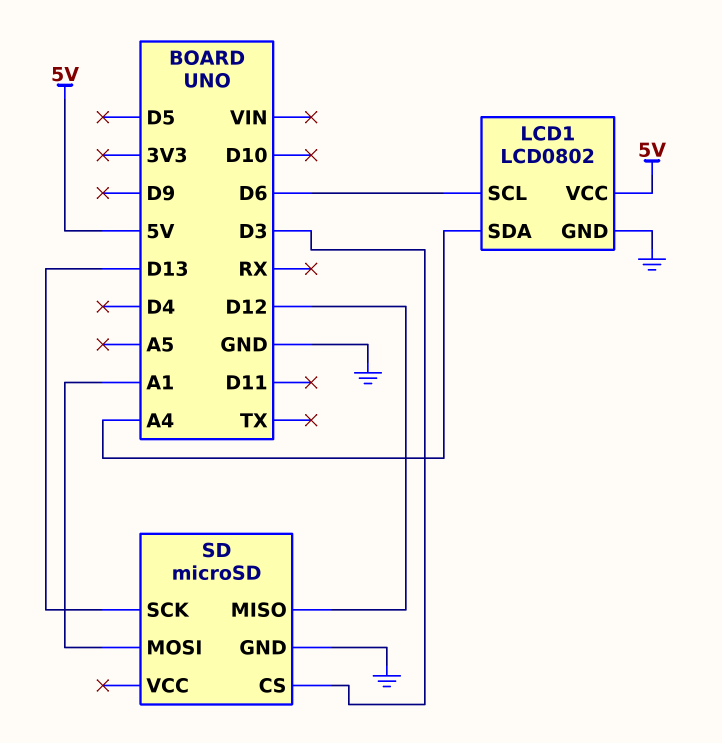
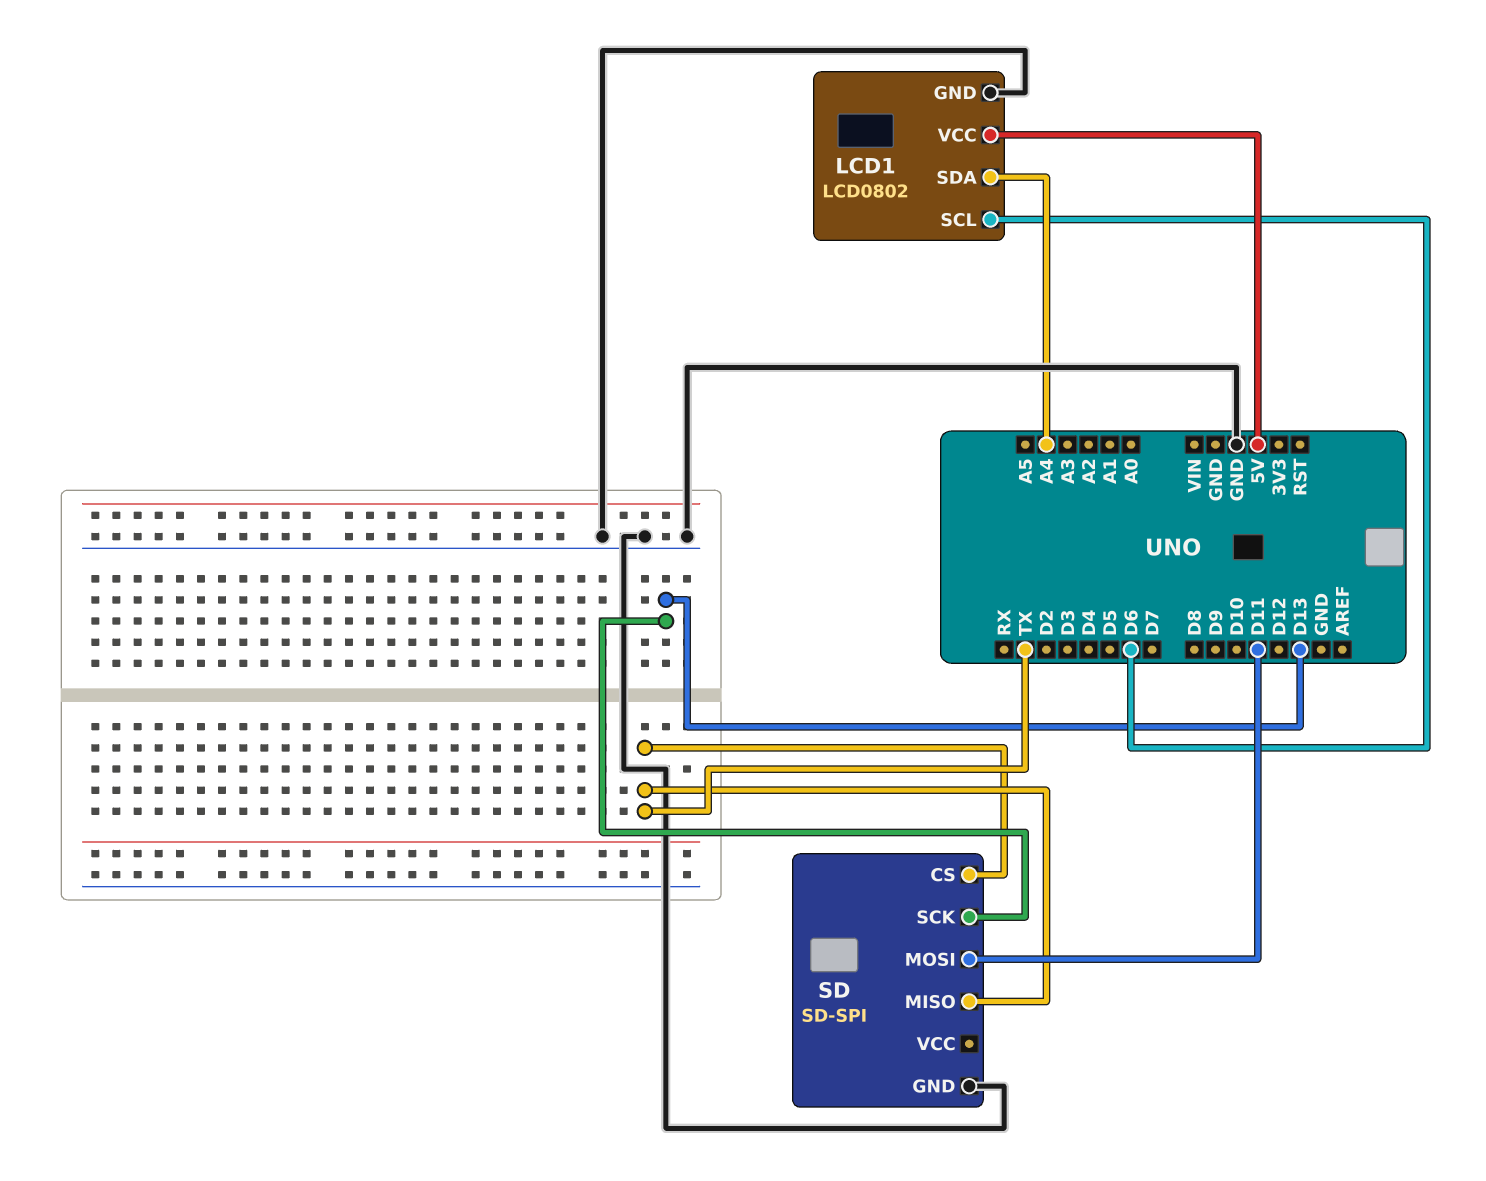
SD: microSD -> SD-SPI
SD pin CS: D3 -> TX
SD pin MISO: D12 -> TX
SD pin MOSI: A1 -> D11

